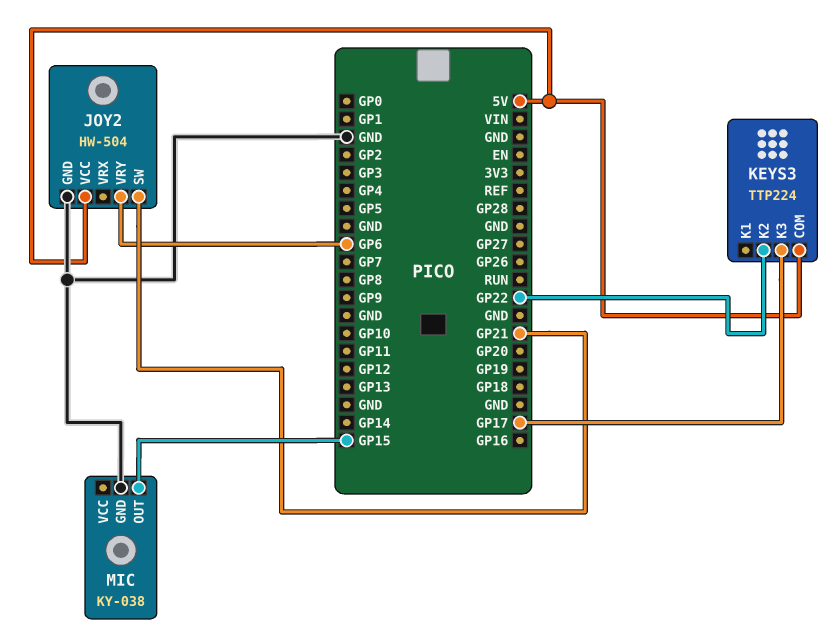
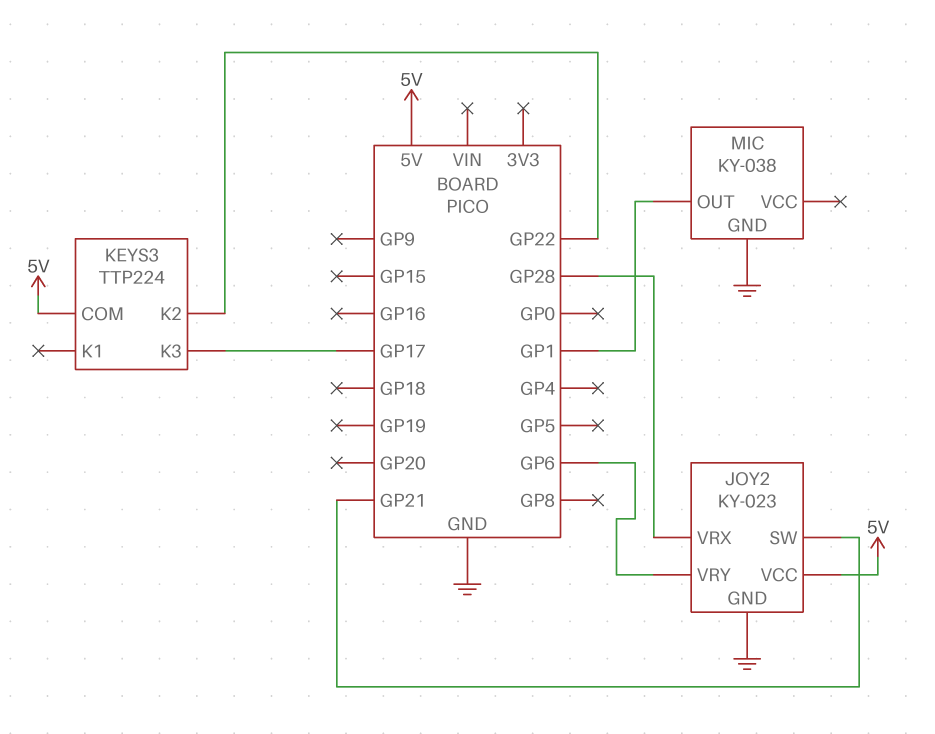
JOY2: HW-504 -> KY-023
JOY2 pin VRX: none -> GP28
MIC pin OUT: GP15 -> GP1

